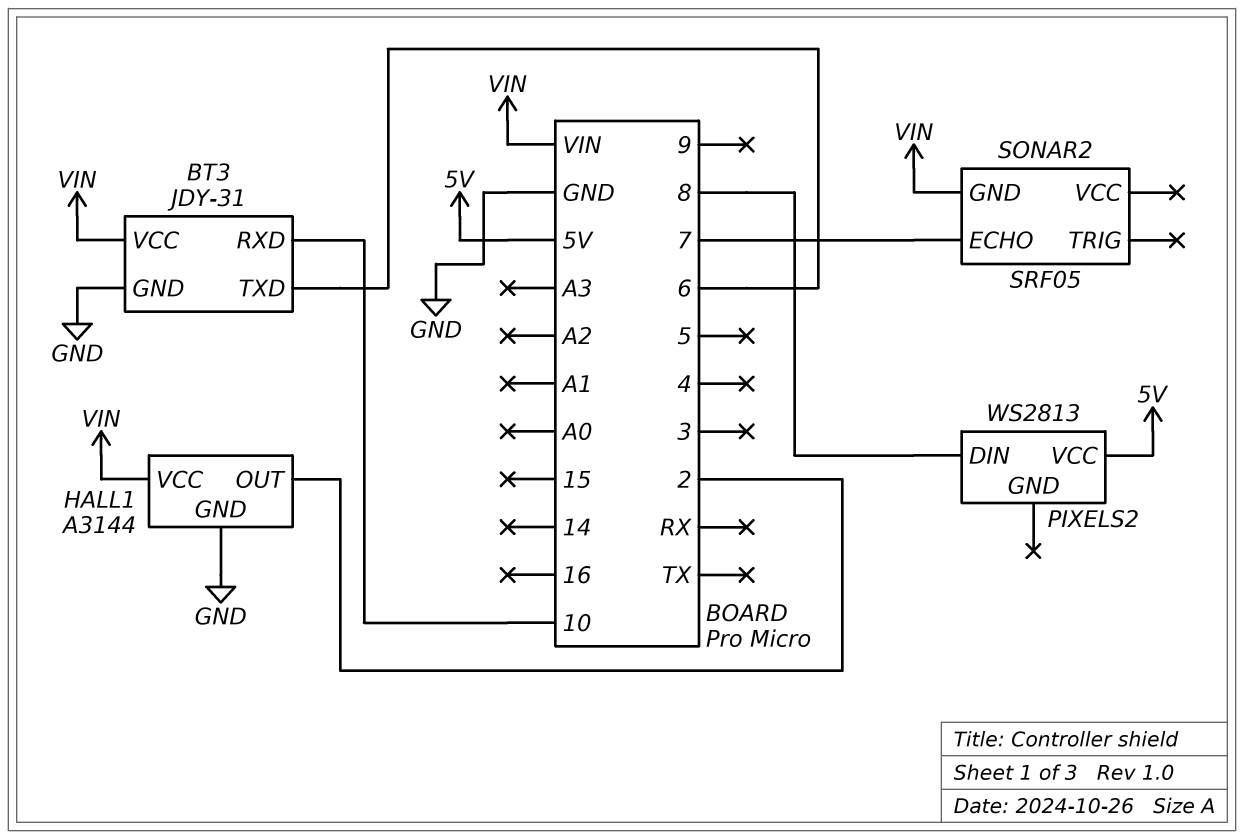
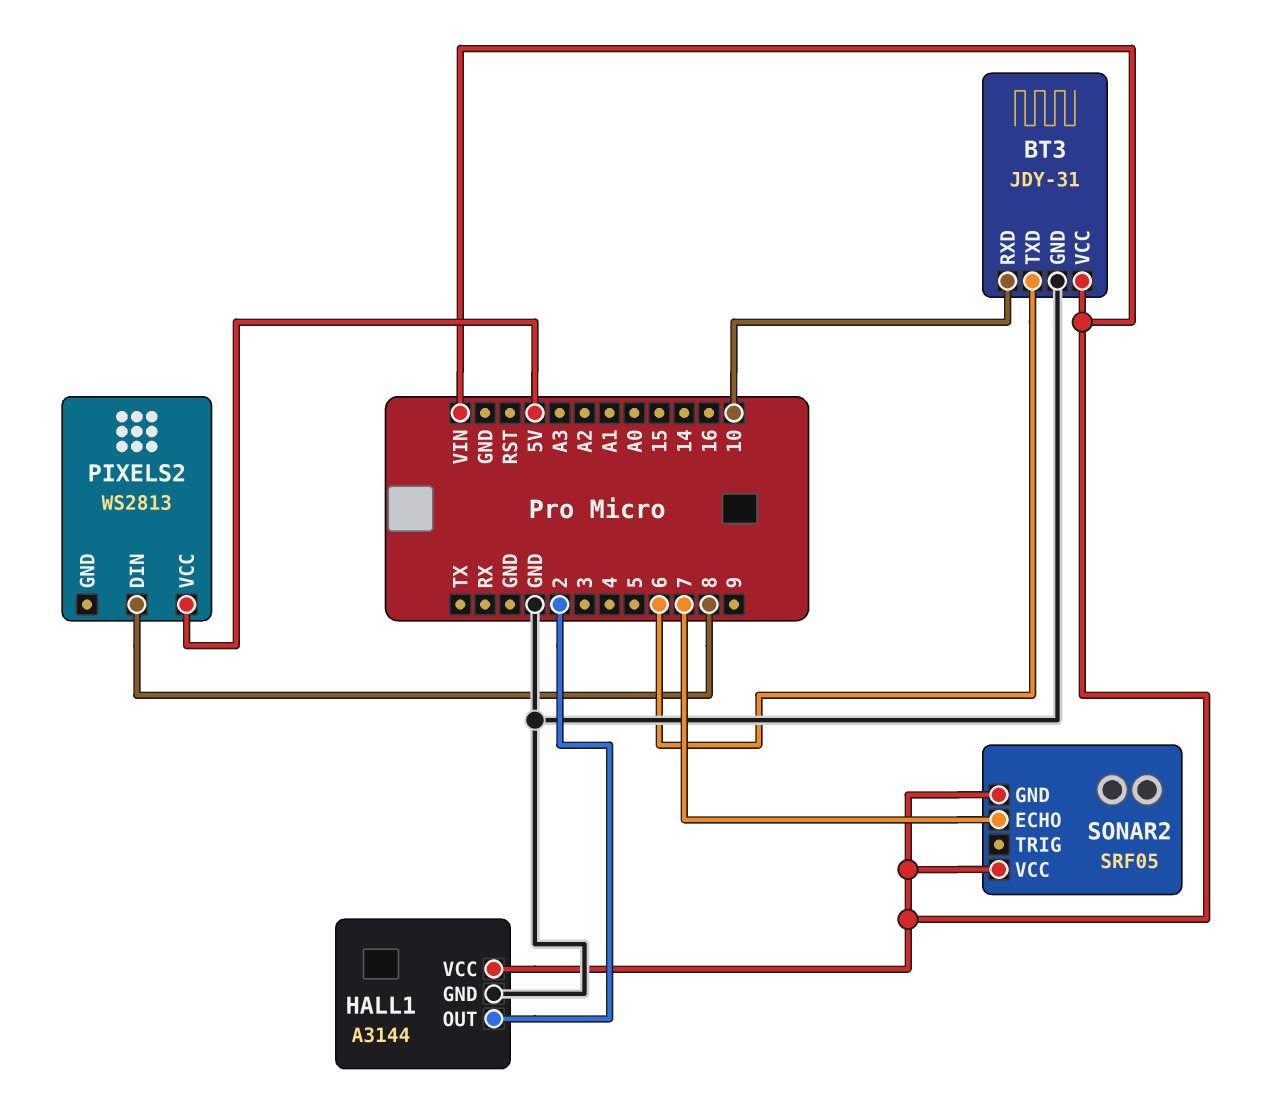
SONAR2 pin VCC: none -> VIN

